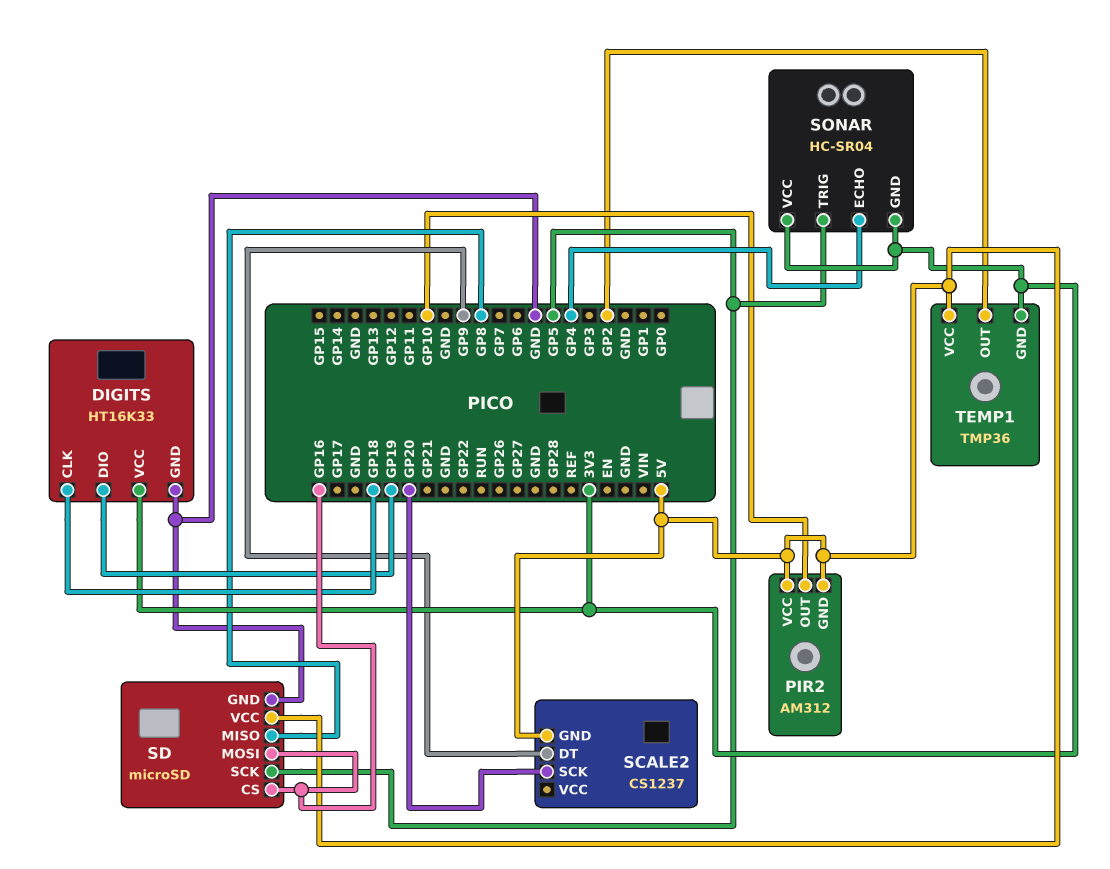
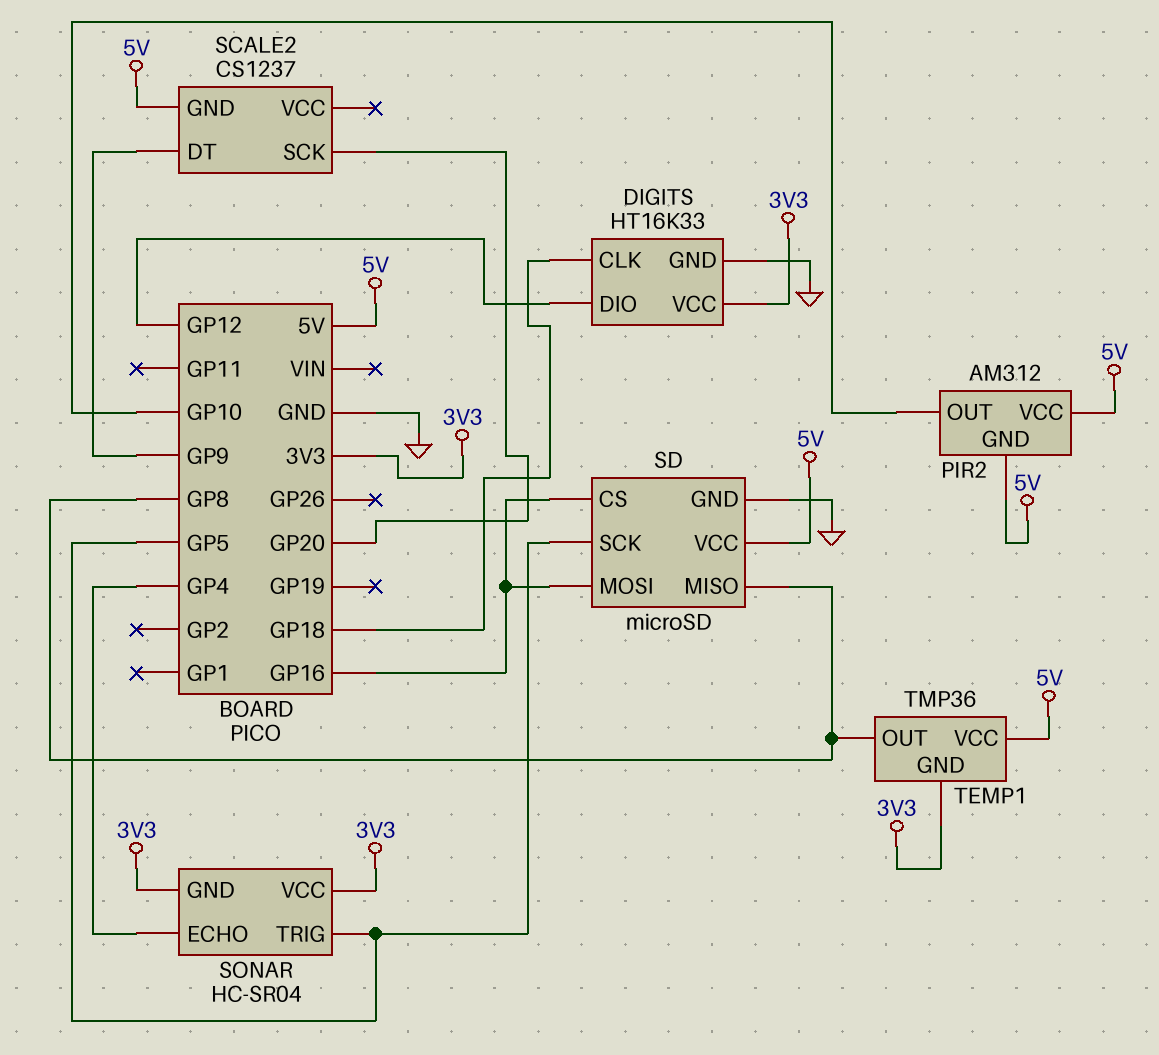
DIGITS pin DIO: GP19 -> GP12
TEMP1 pin OUT: GP2 -> GP8

